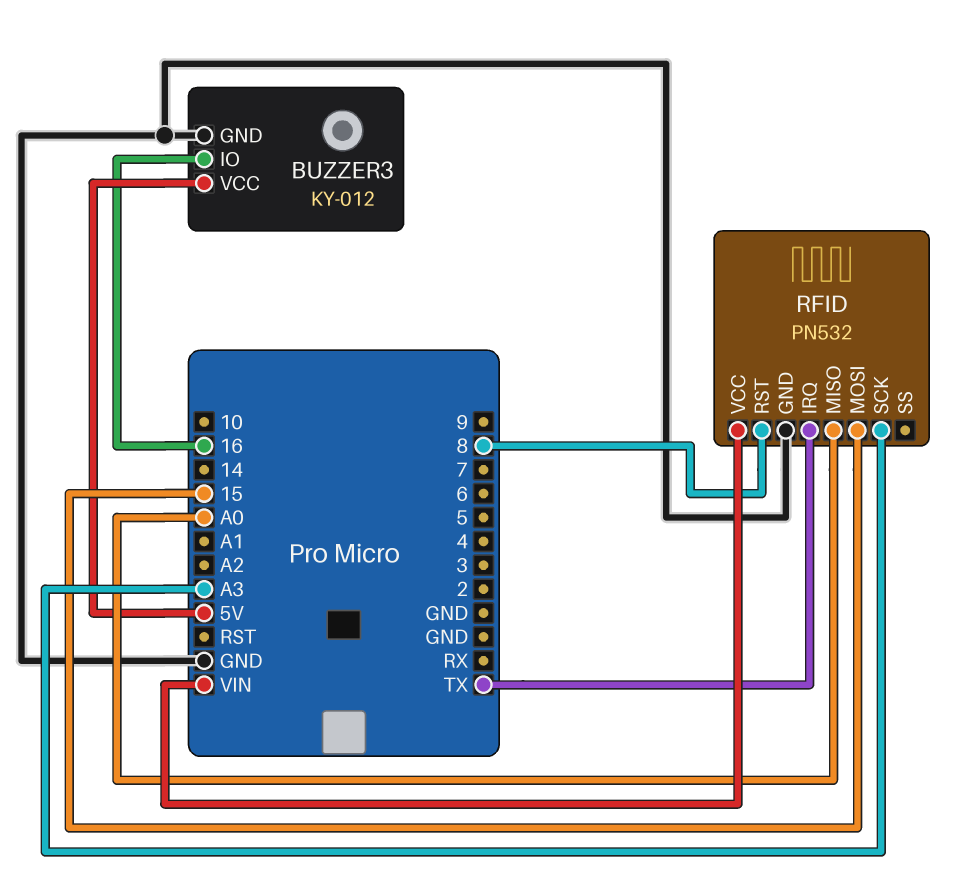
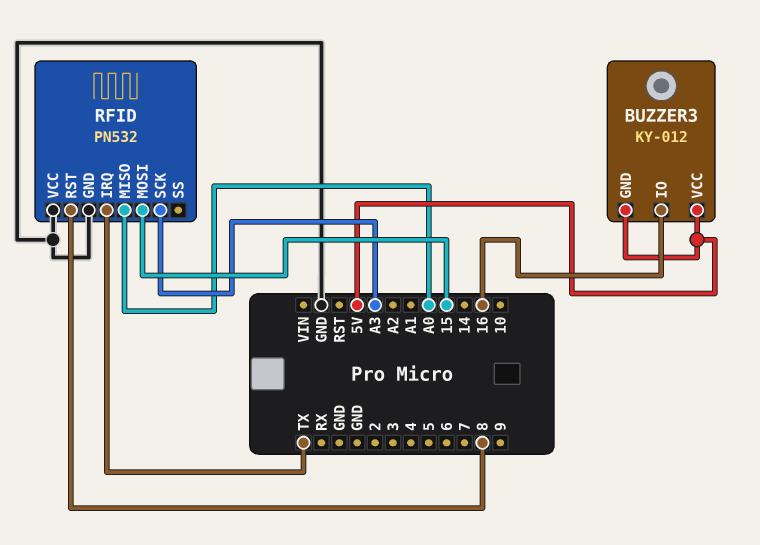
BUZZER3 pin GND: GND -> 5V
RFID pin VCC: VIN -> GND

